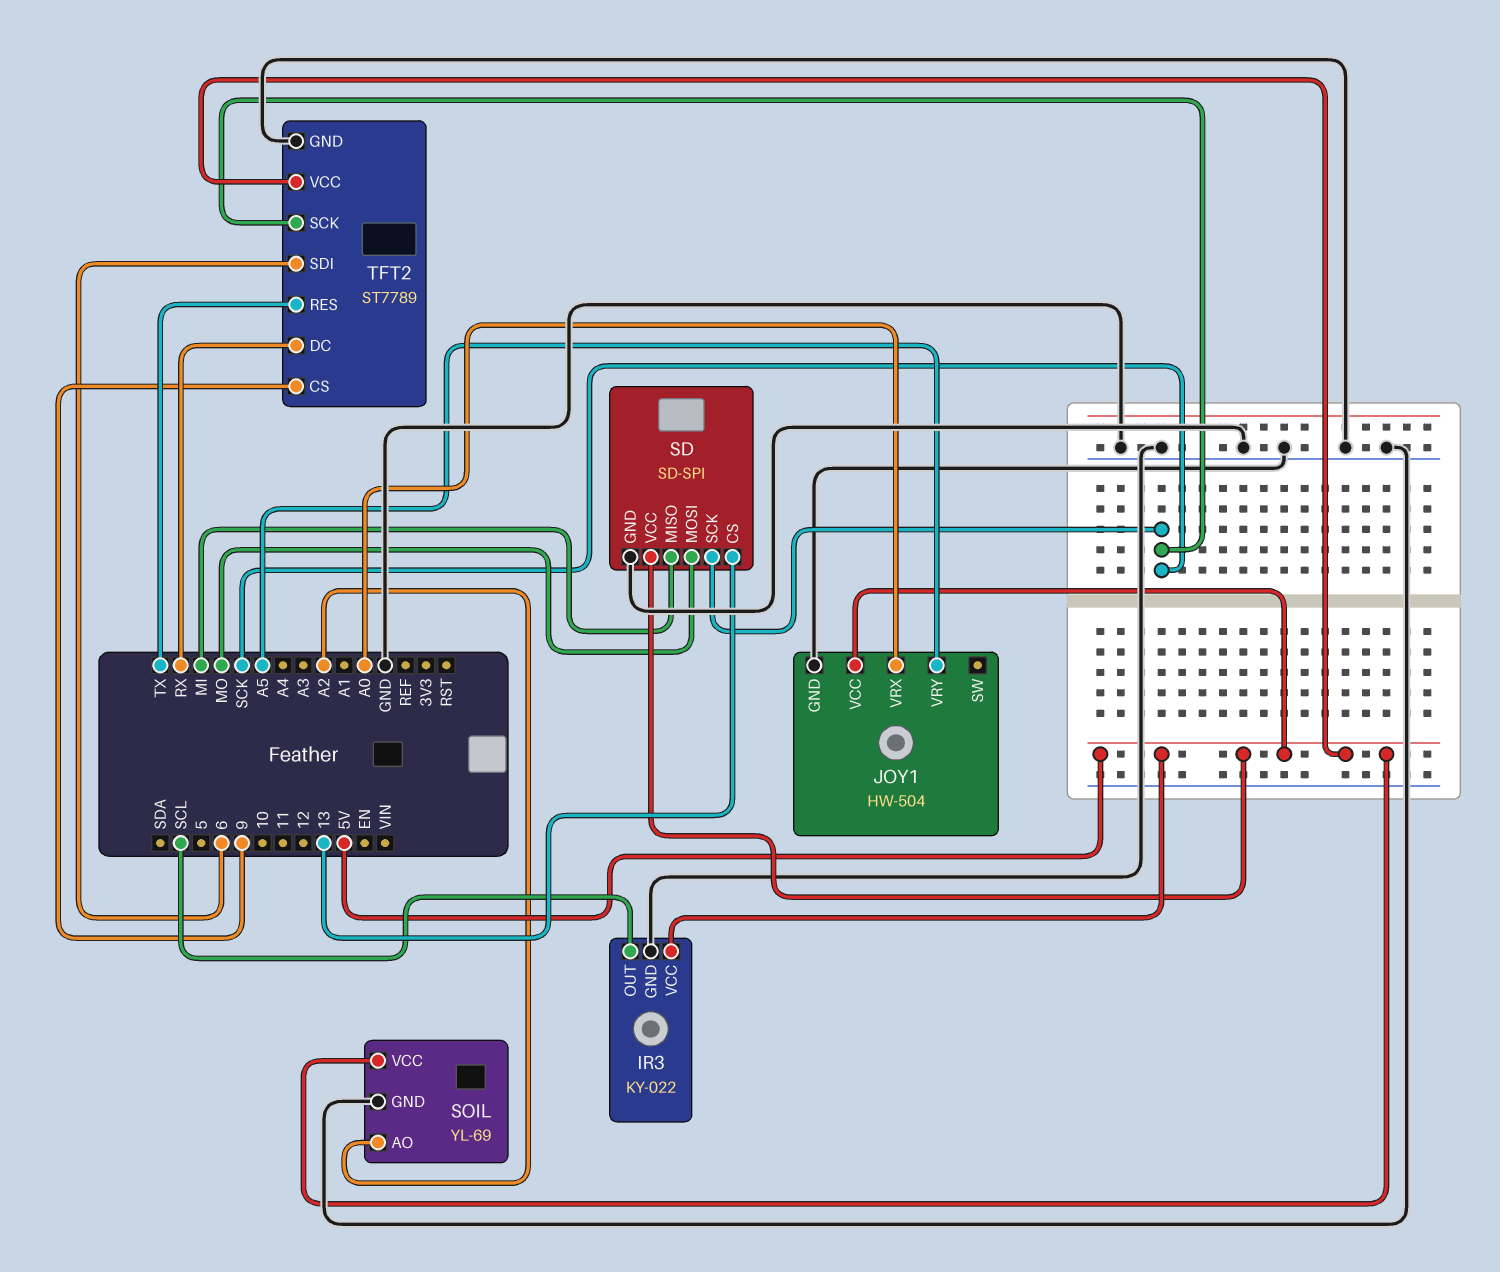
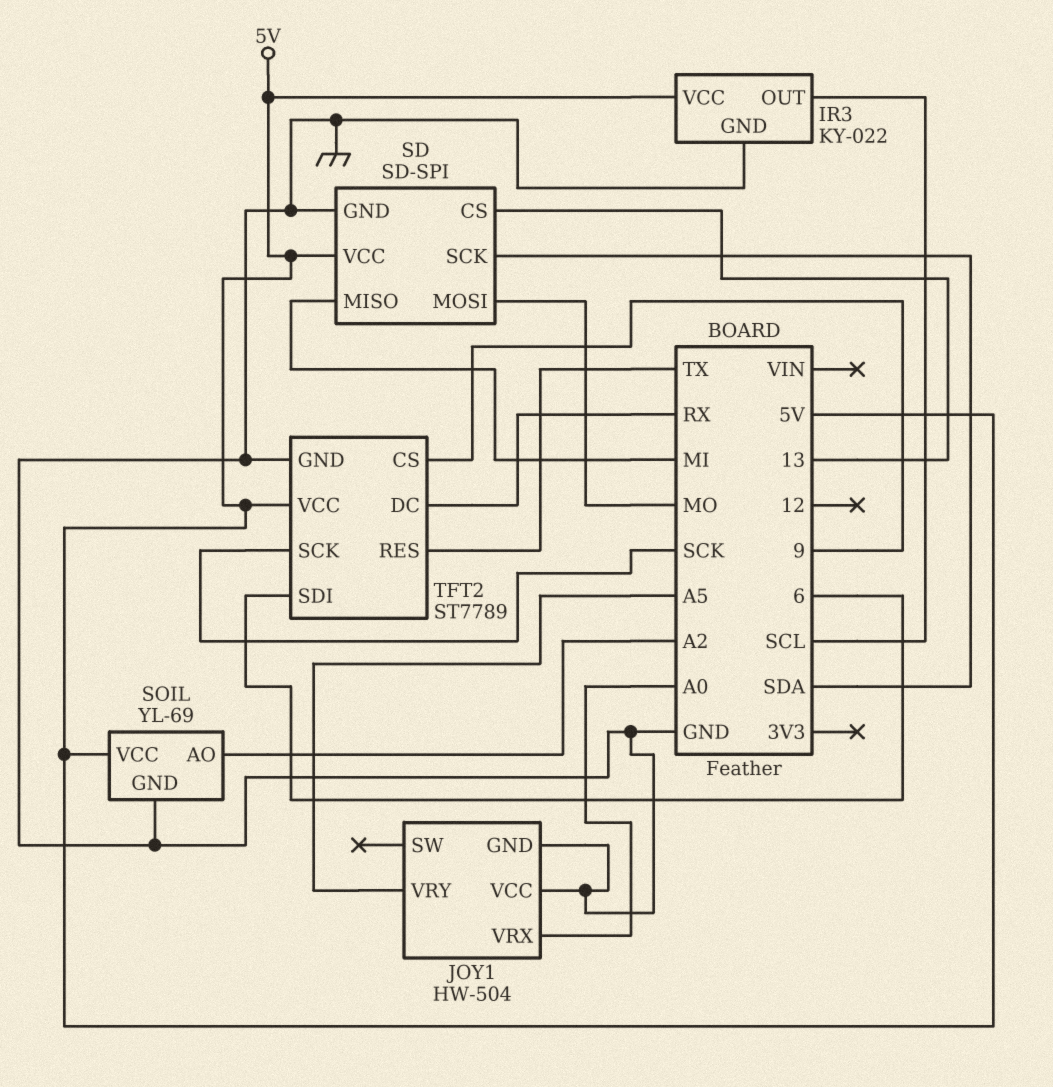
JOY1 pin VCC: 5V -> GND
SD pin SCK: SCK -> SDA

